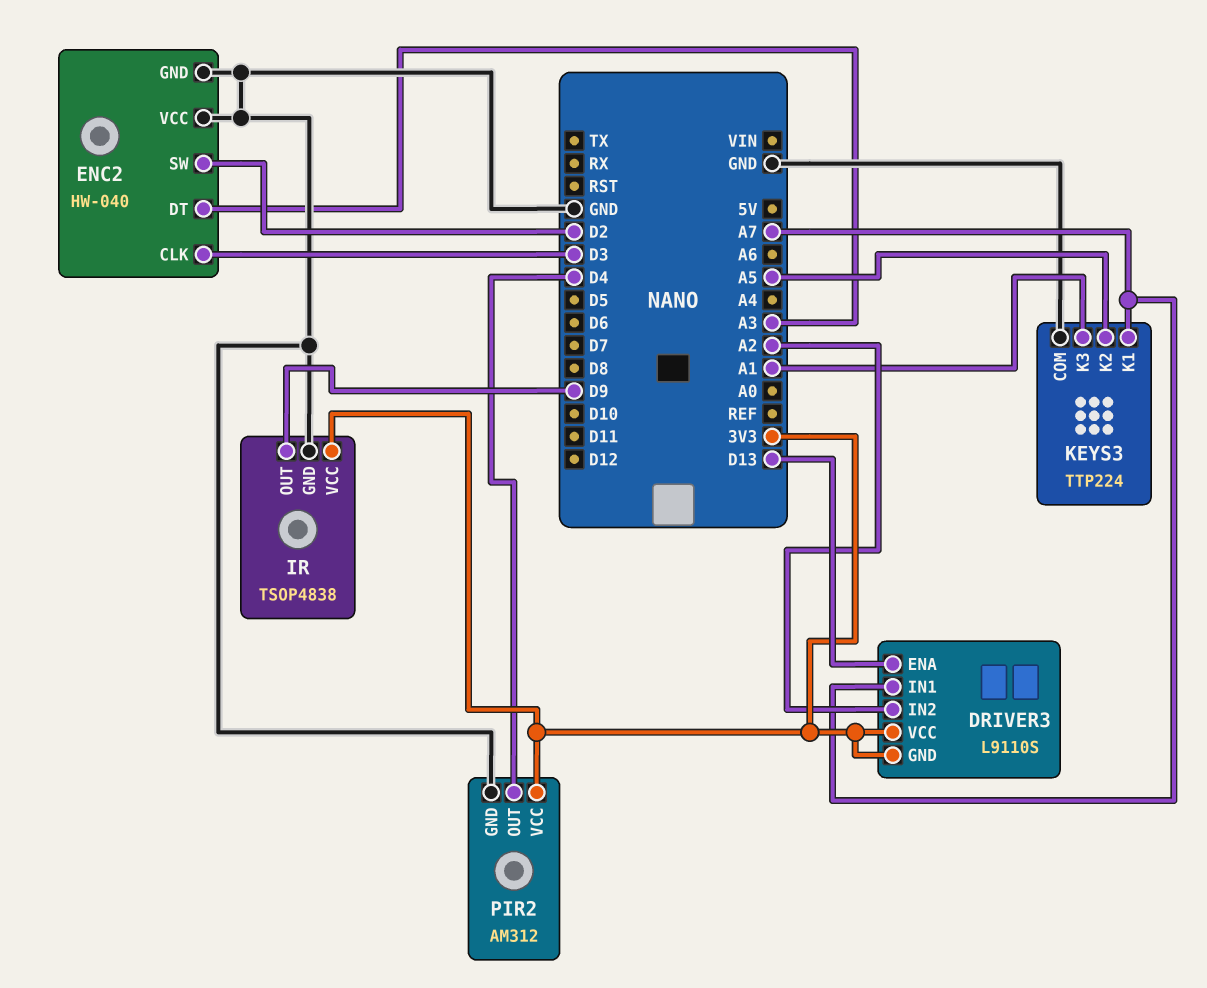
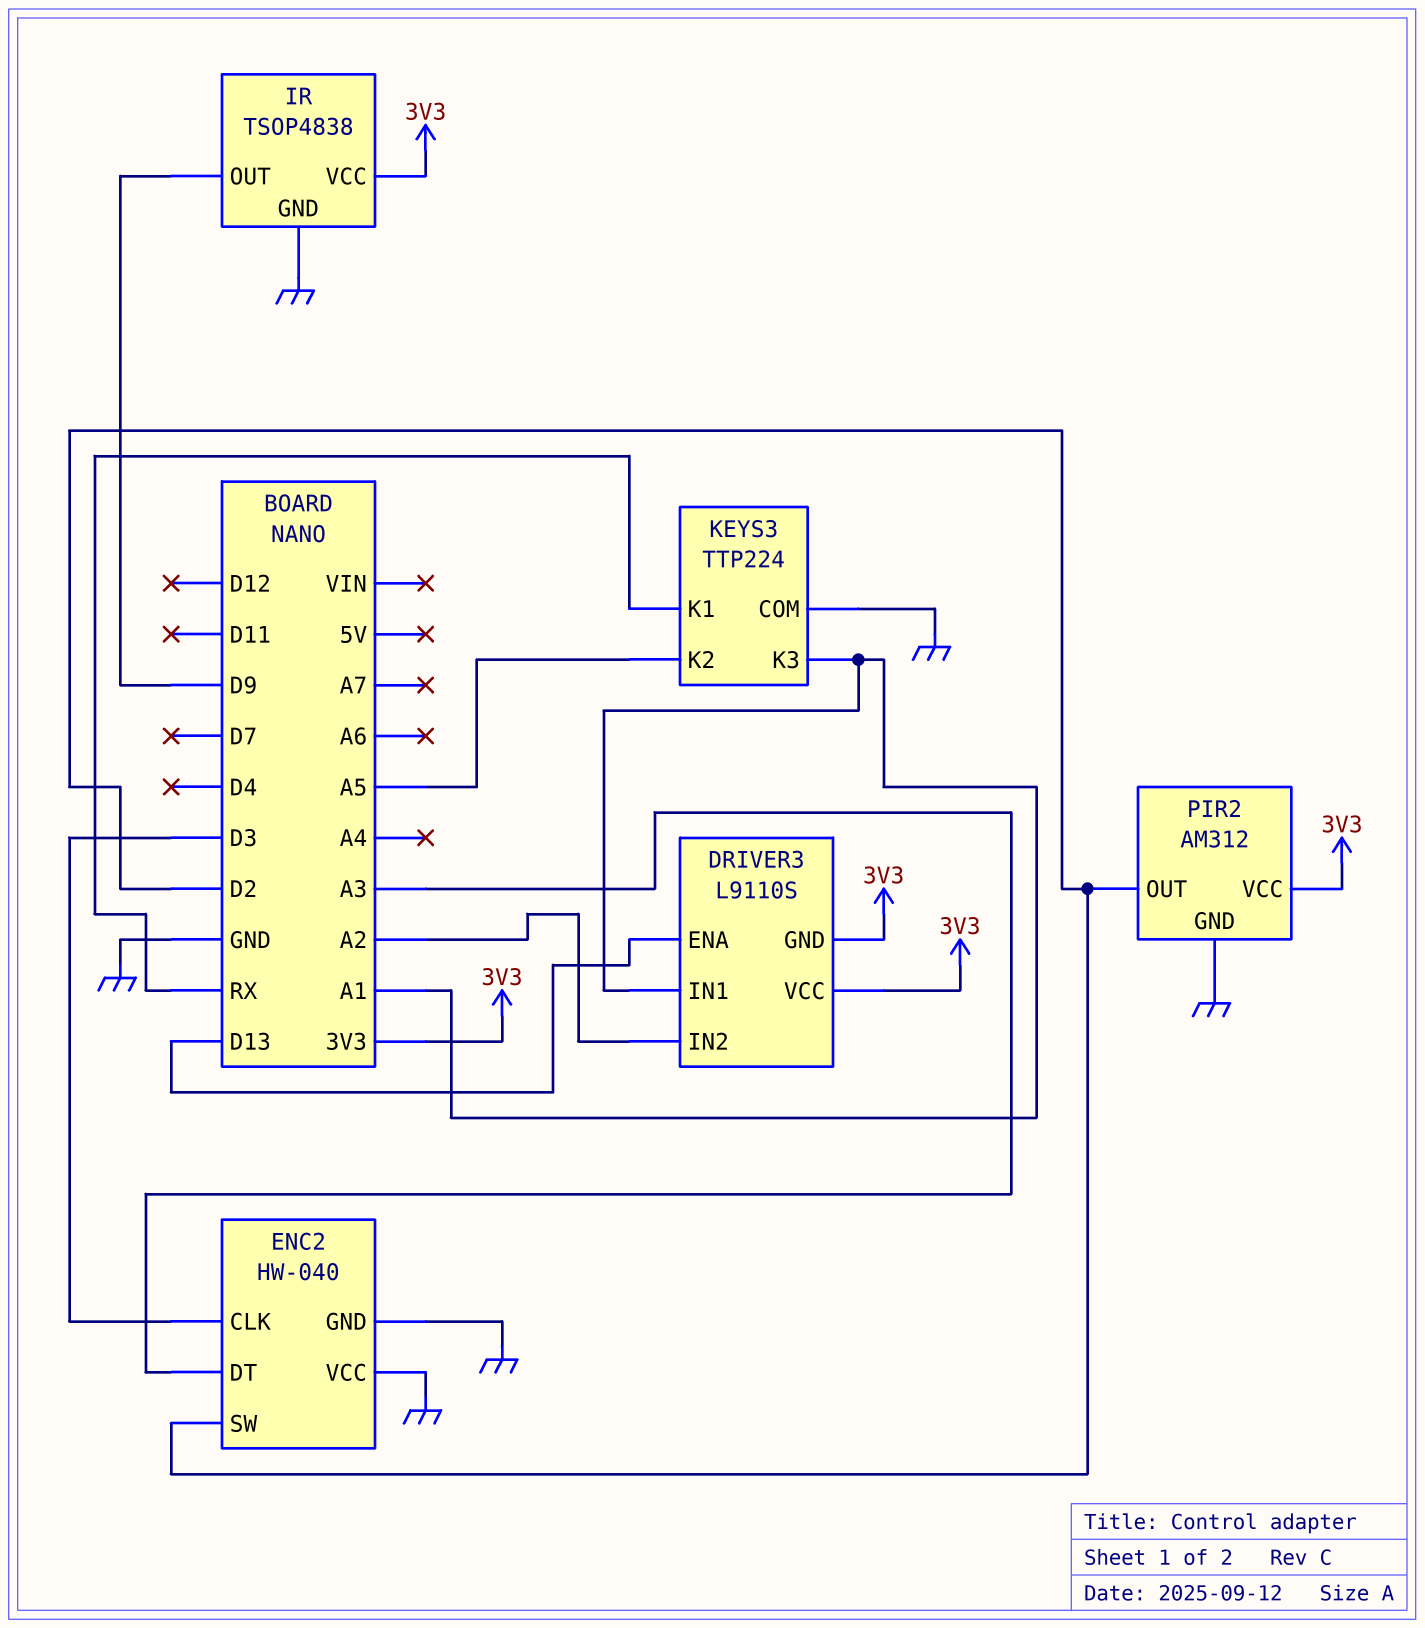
DRIVER3 pin IN1: A7 -> A1
KEYS3 pin K1: A7 -> RX
PIR2 pin OUT: D4 -> D2

